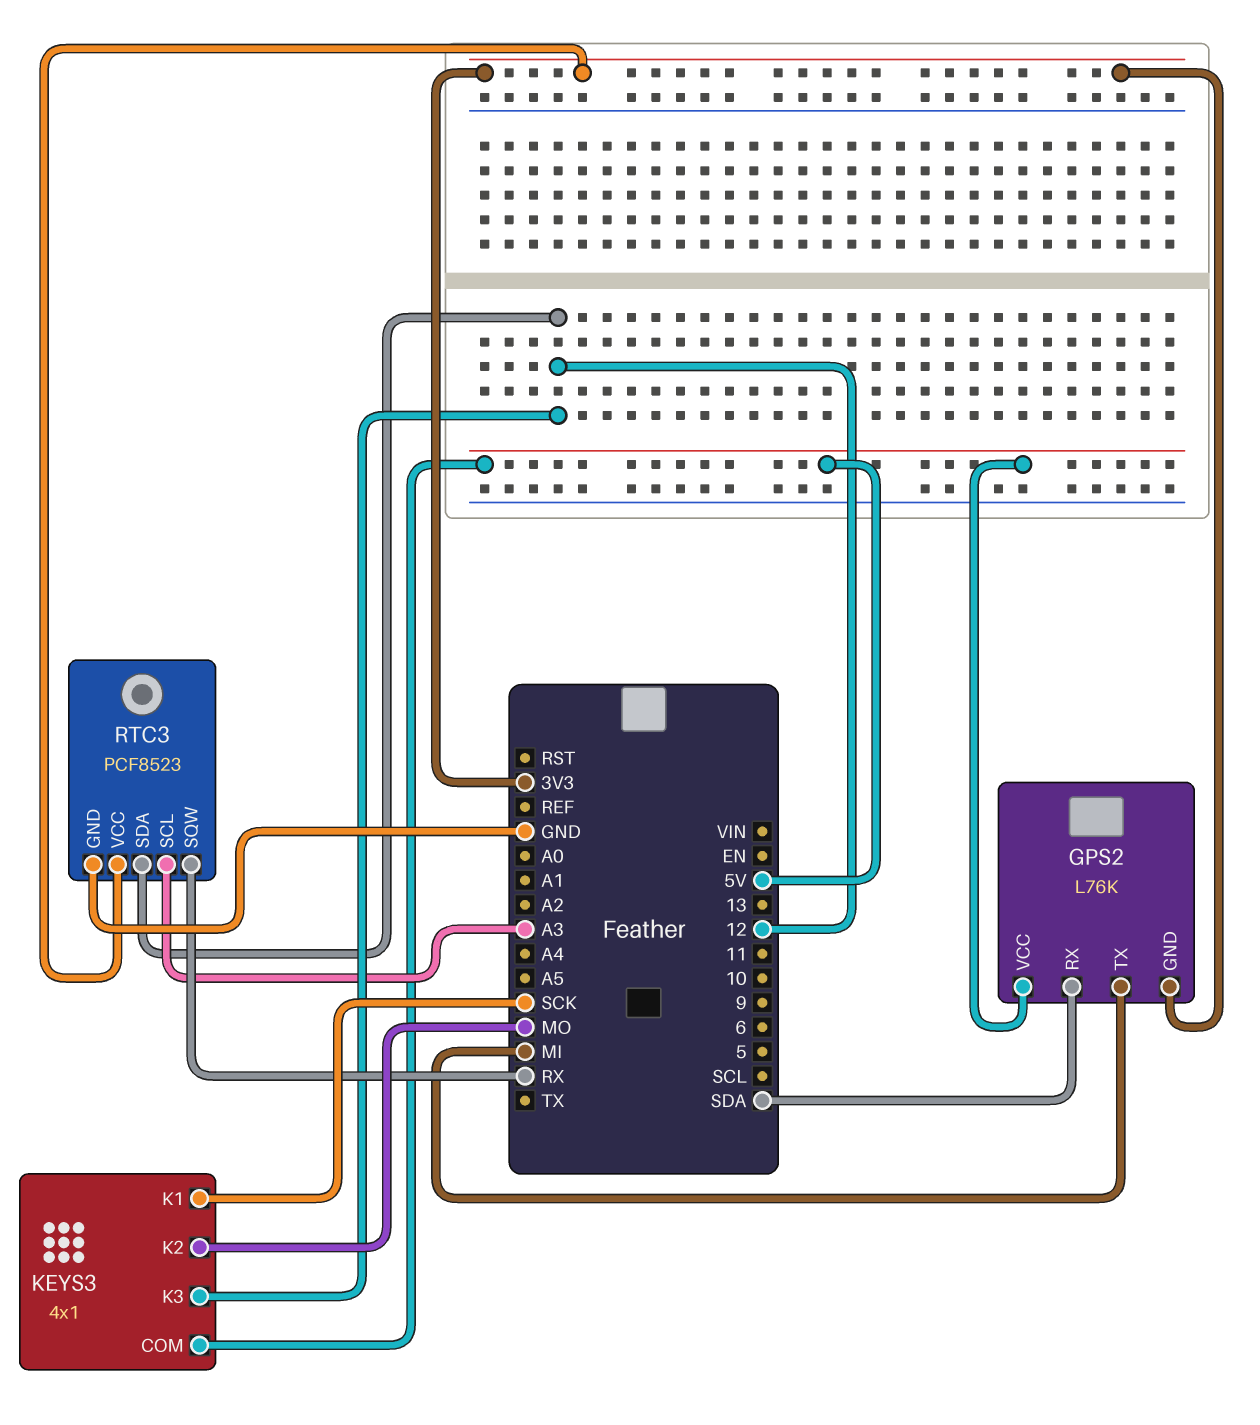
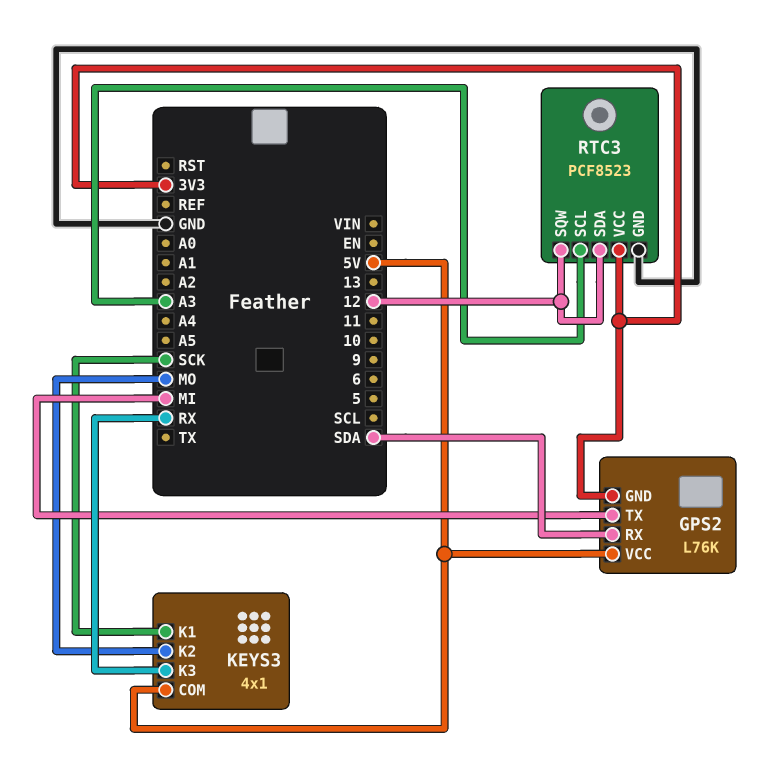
KEYS3 pin K3: 12 -> RX
RTC3 pin SQW: RX -> 12

